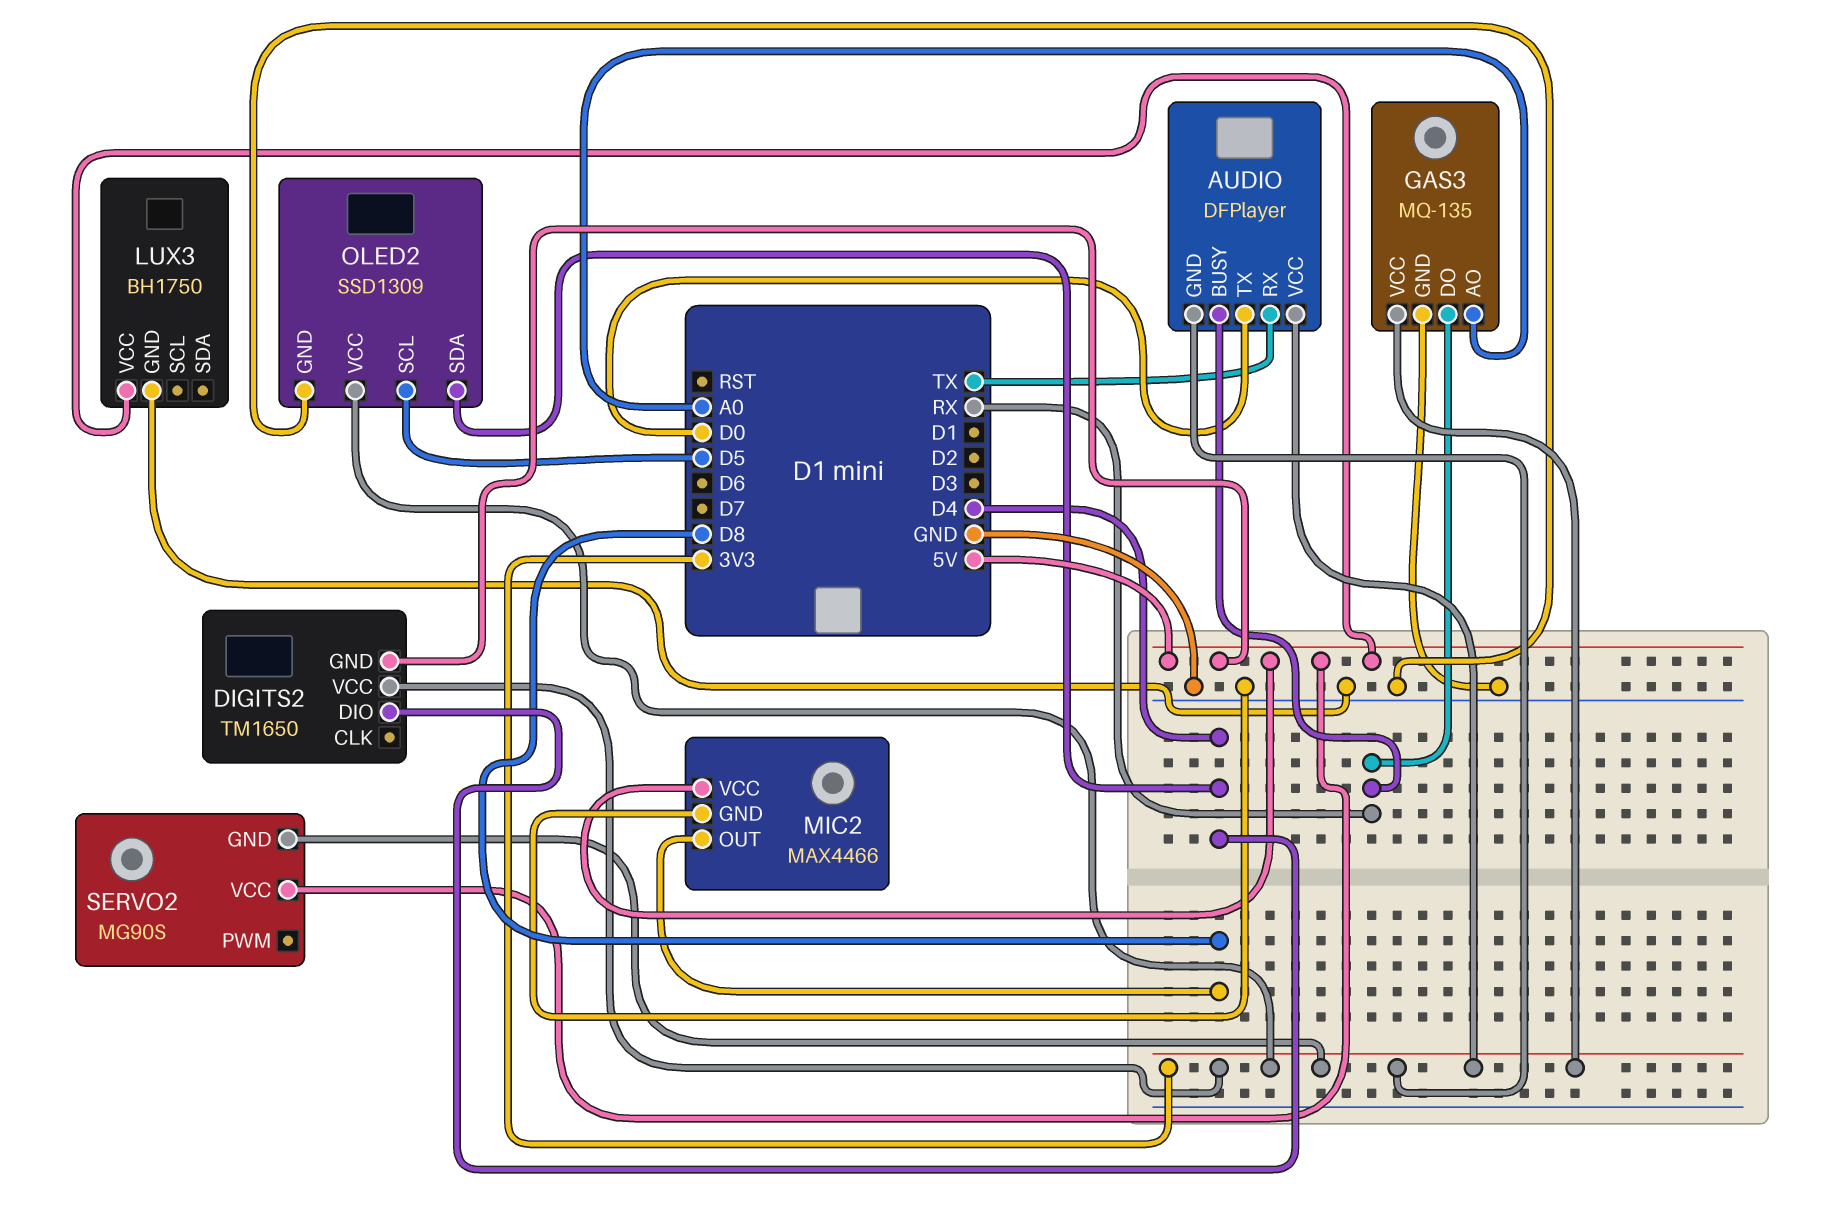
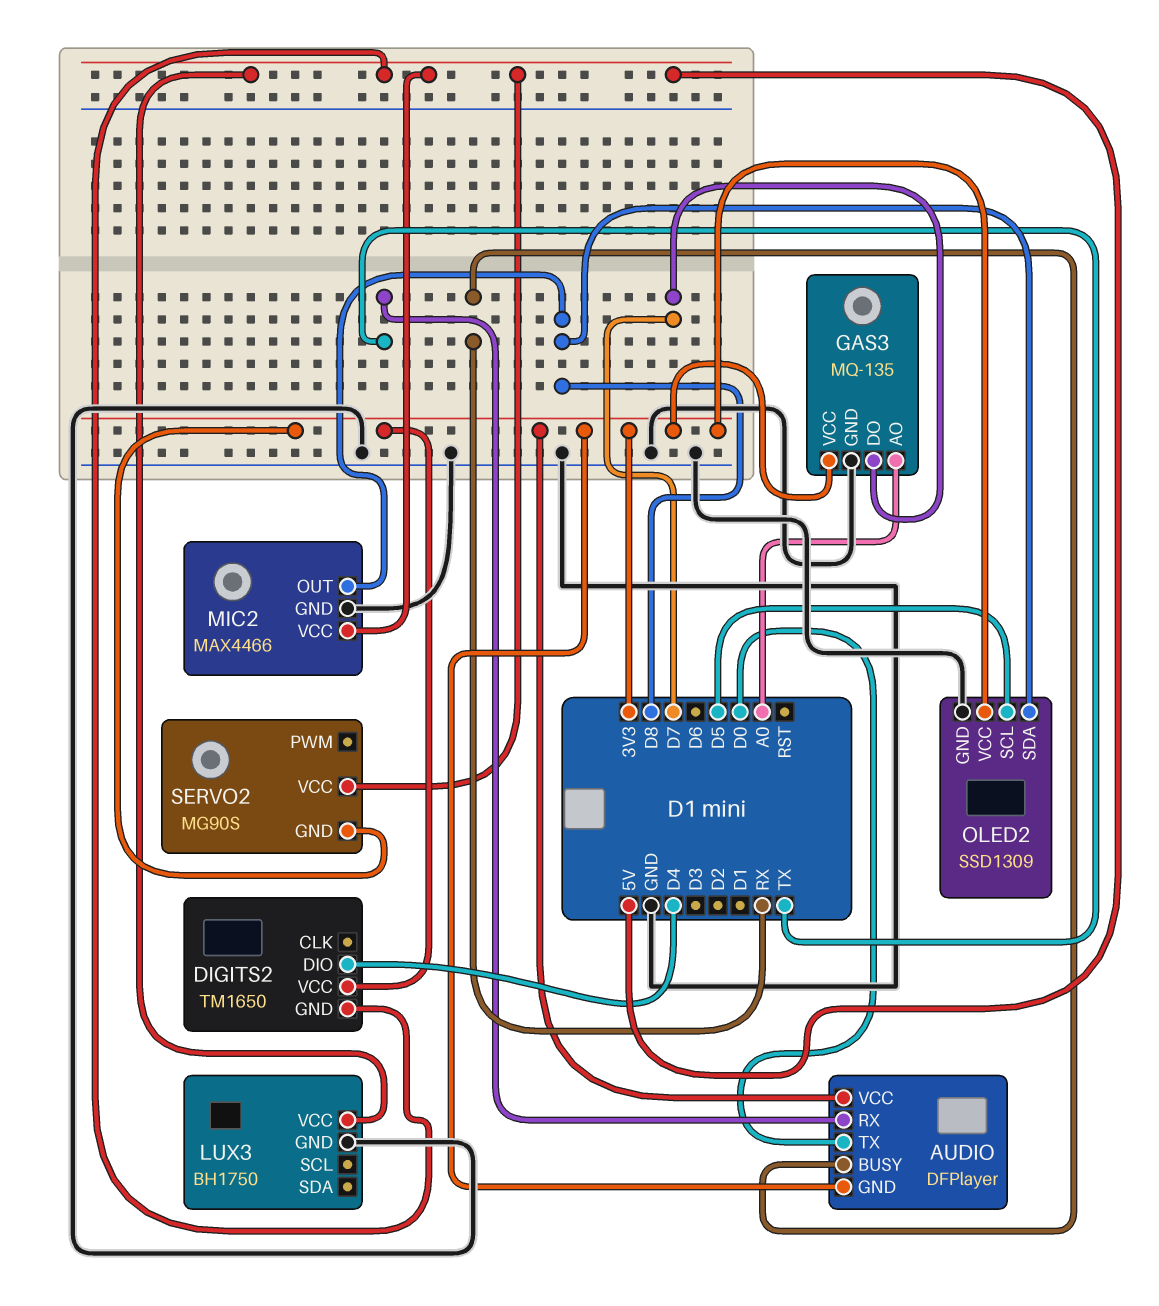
GAS3 pin DO: RX -> D7
OLED2 pin SDA: D4 -> D8

